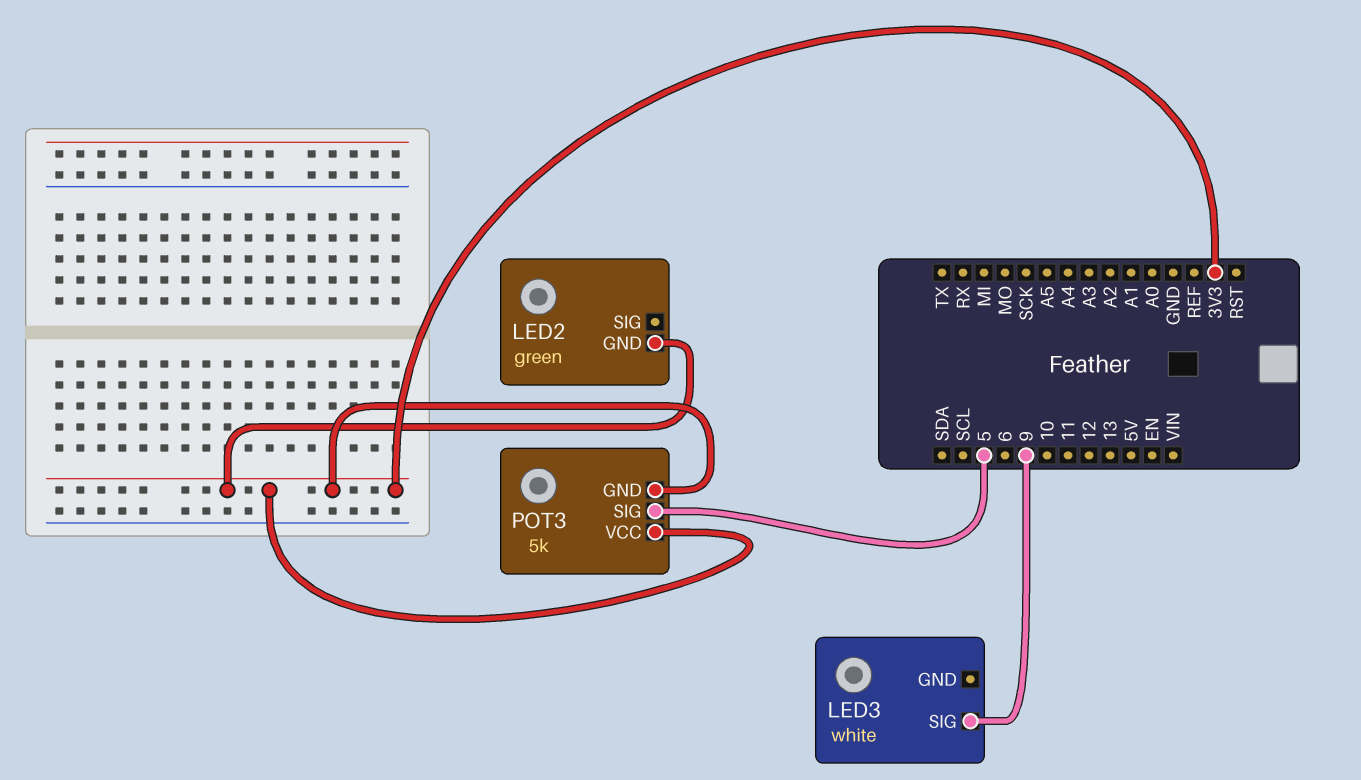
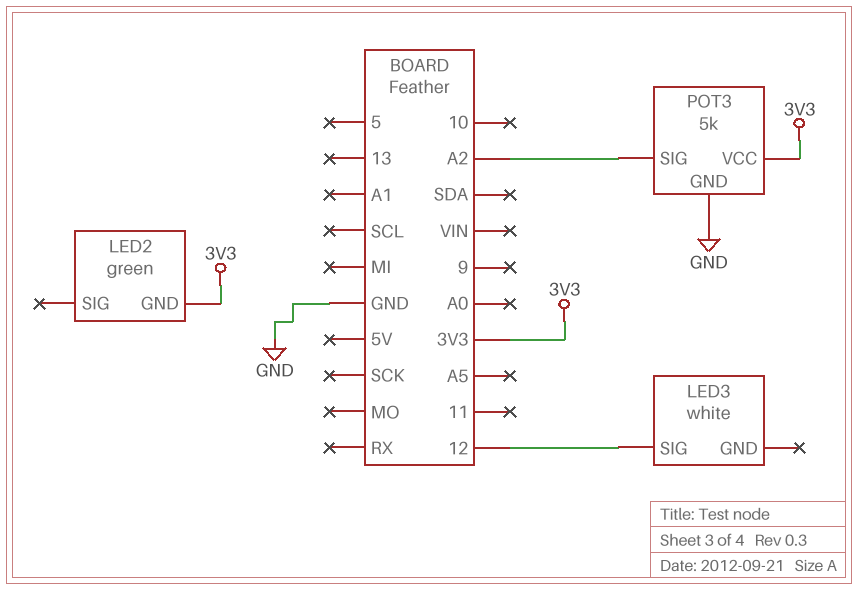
LED3 pin SIG: 9 -> 12
POT3 pin GND: 3V3 -> GND
POT3 pin SIG: 5 -> A2

